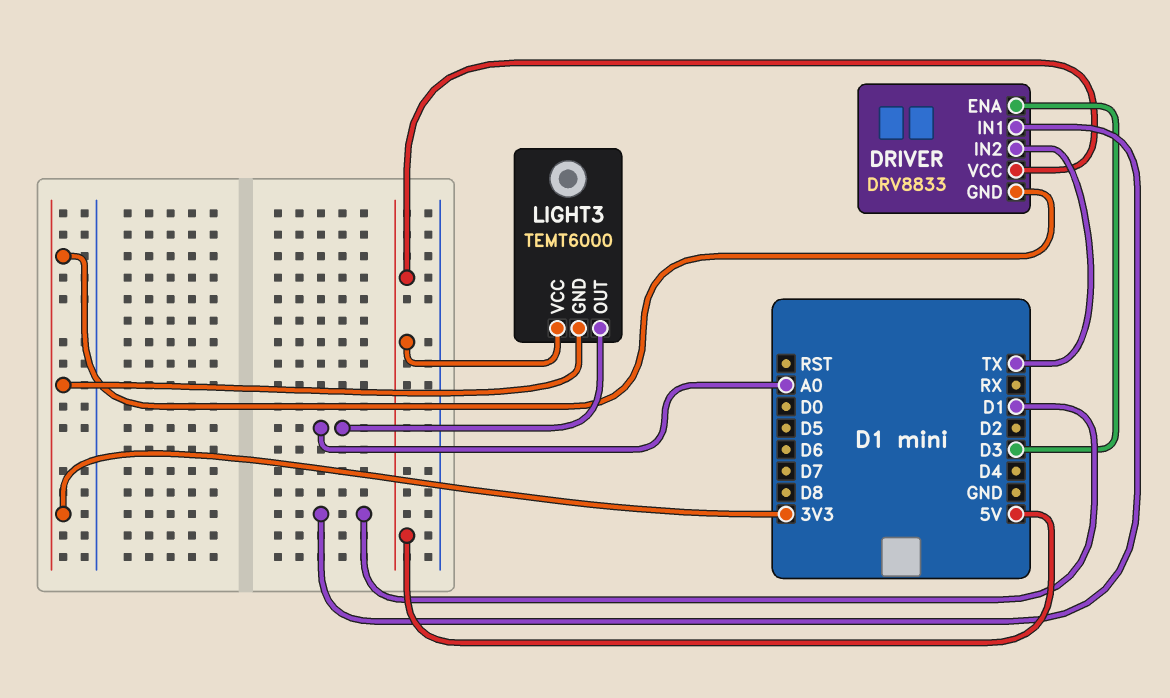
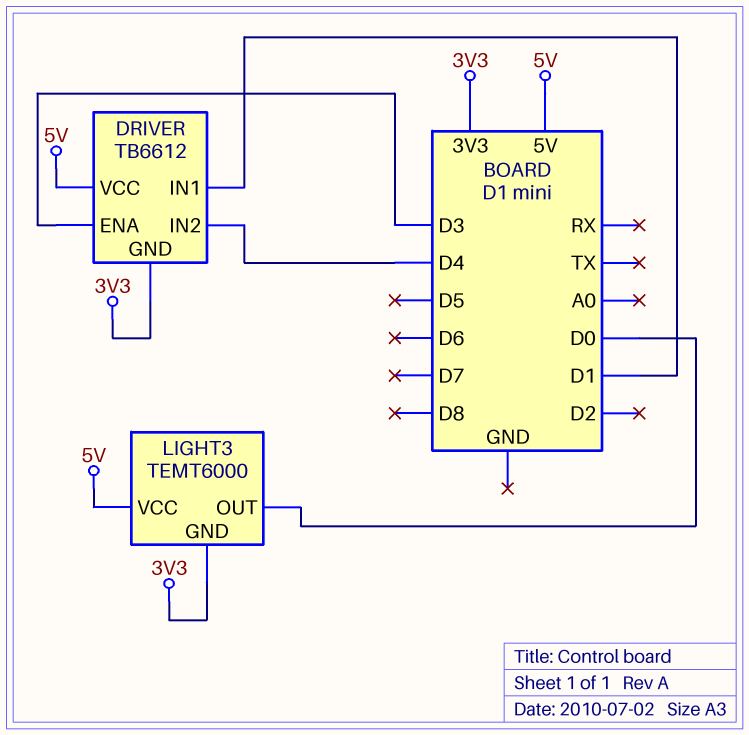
DRIVER: DRV8833 -> TB6612
DRIVER pin IN2: TX -> D4
LIGHT3 pin OUT: A0 -> D0

